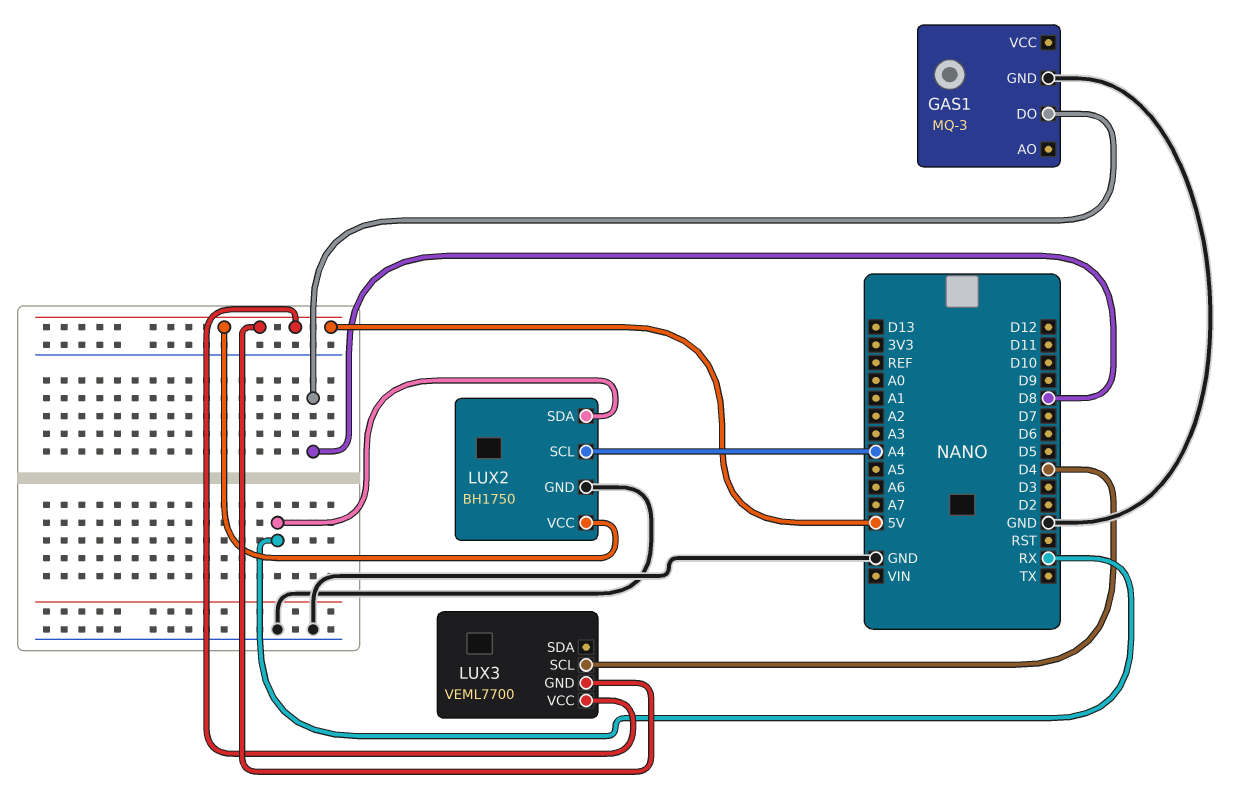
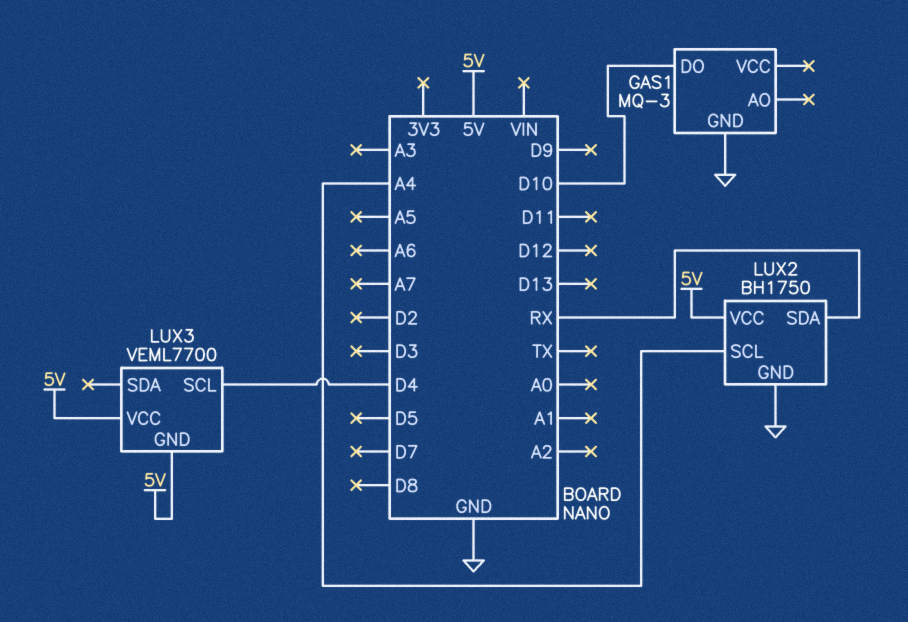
GAS1 pin DO: D8 -> D10

